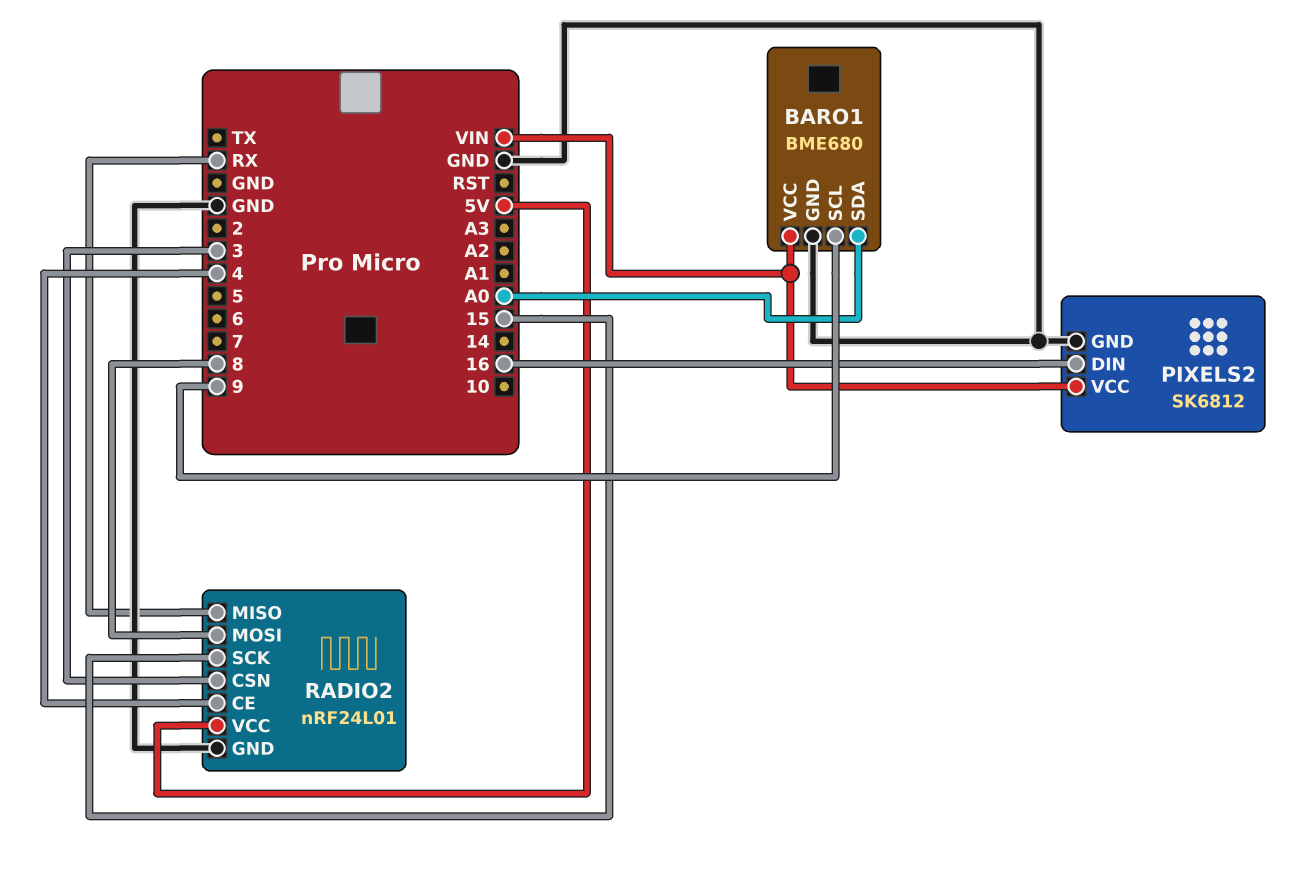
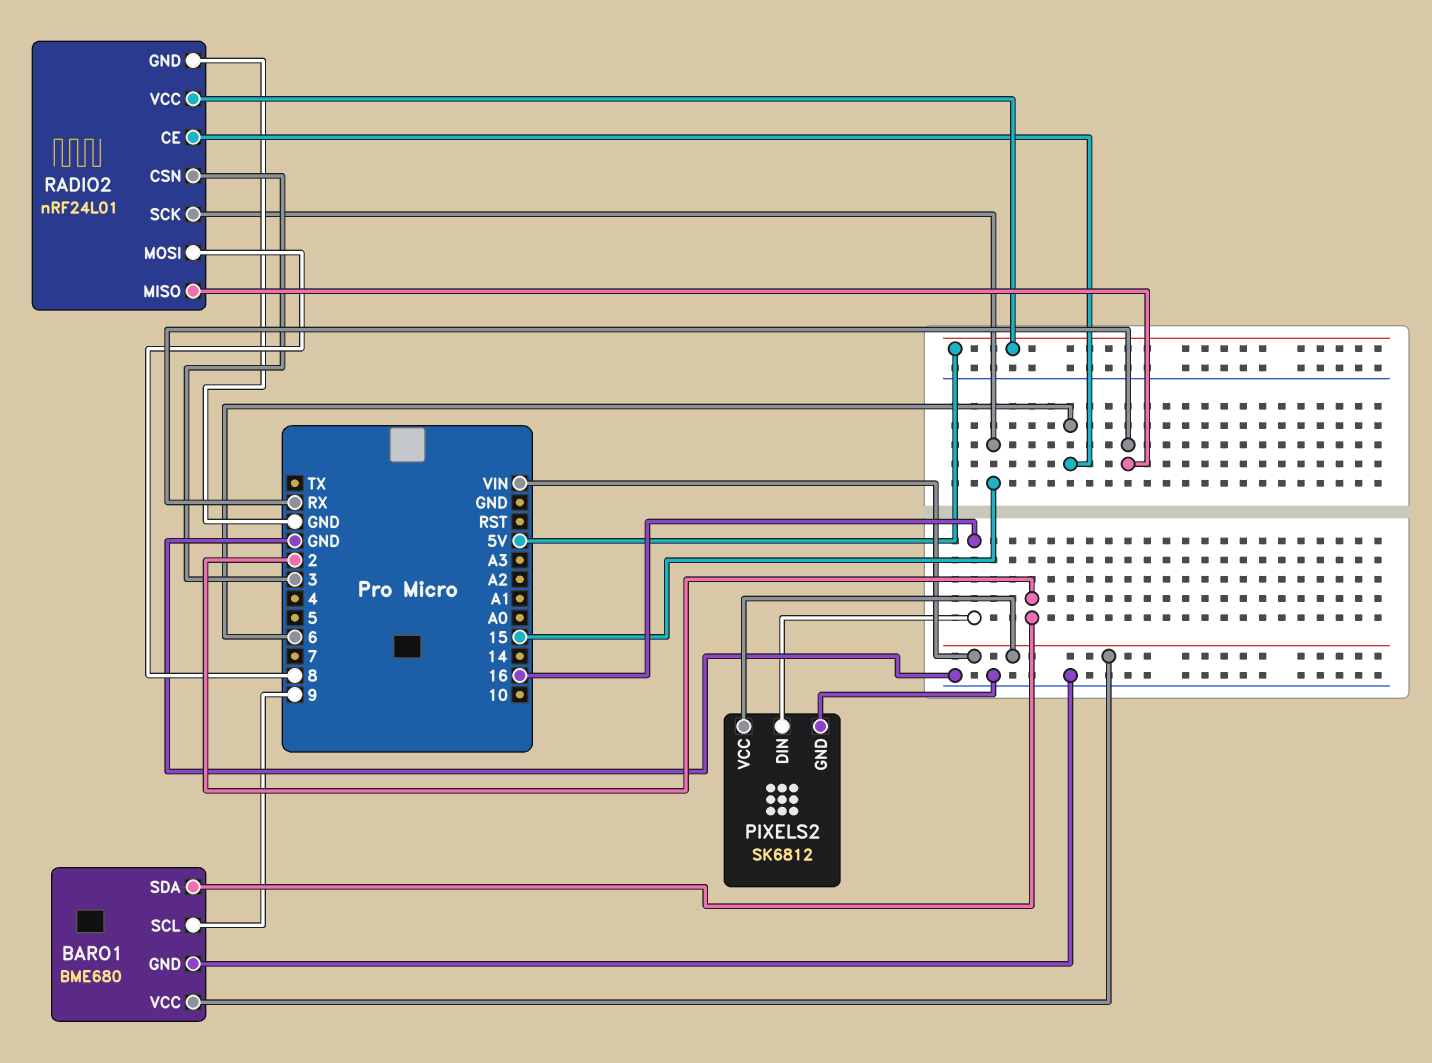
BARO1 pin SDA: A0 -> 2
RADIO2 pin CE: 4 -> 6

